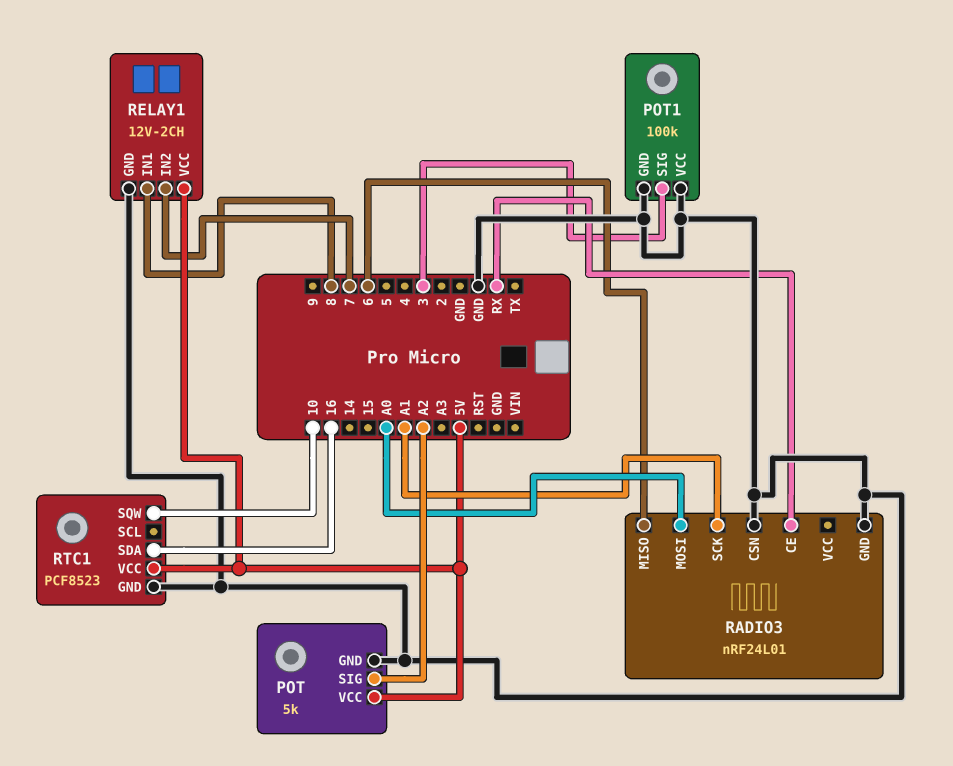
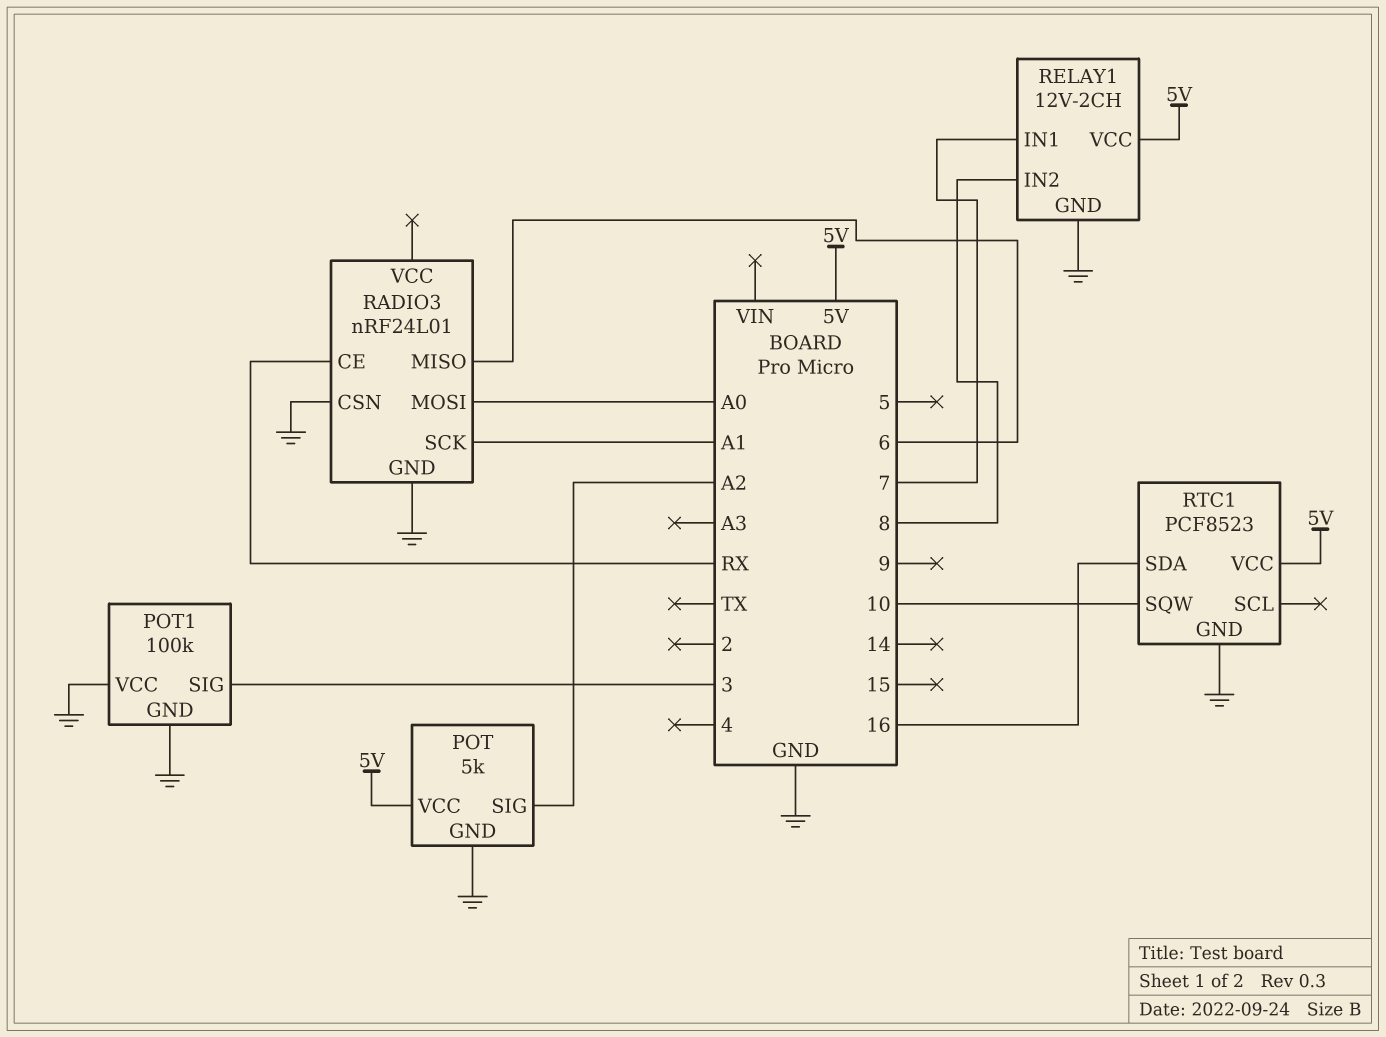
RELAY1 pin IN1: 8 -> 7
RELAY1 pin IN2: 7 -> 8

